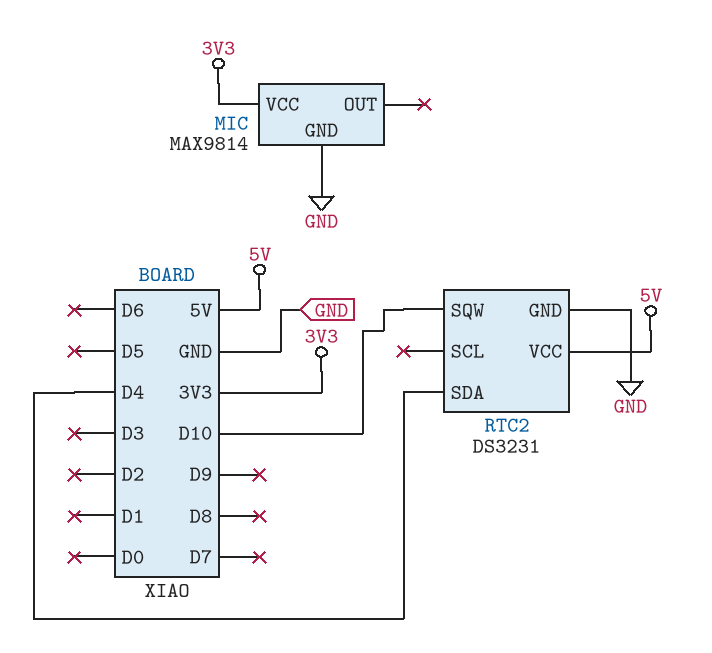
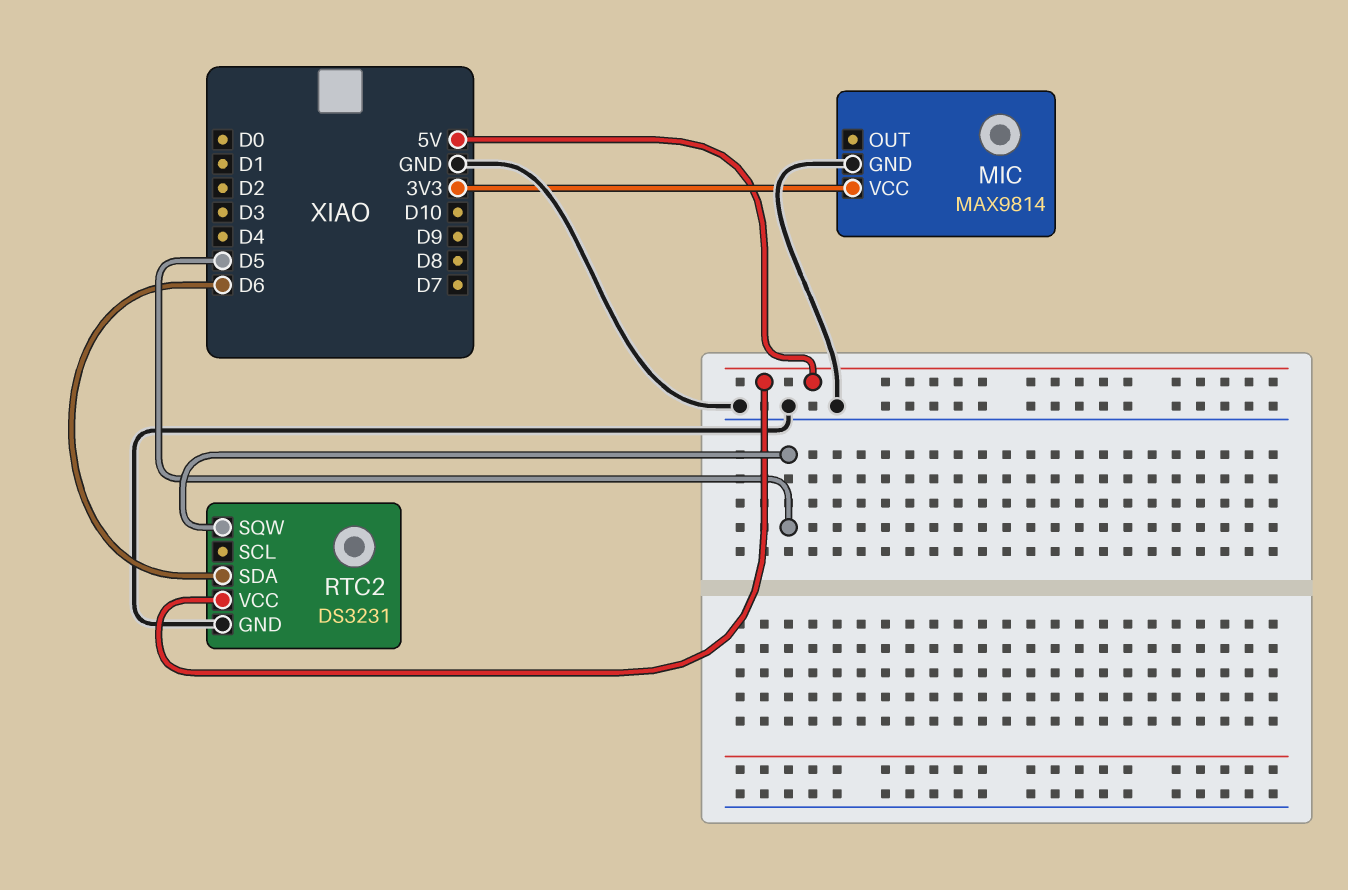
RTC2 pin SDA: D4 -> D6
RTC2 pin SQW: D10 -> D5

